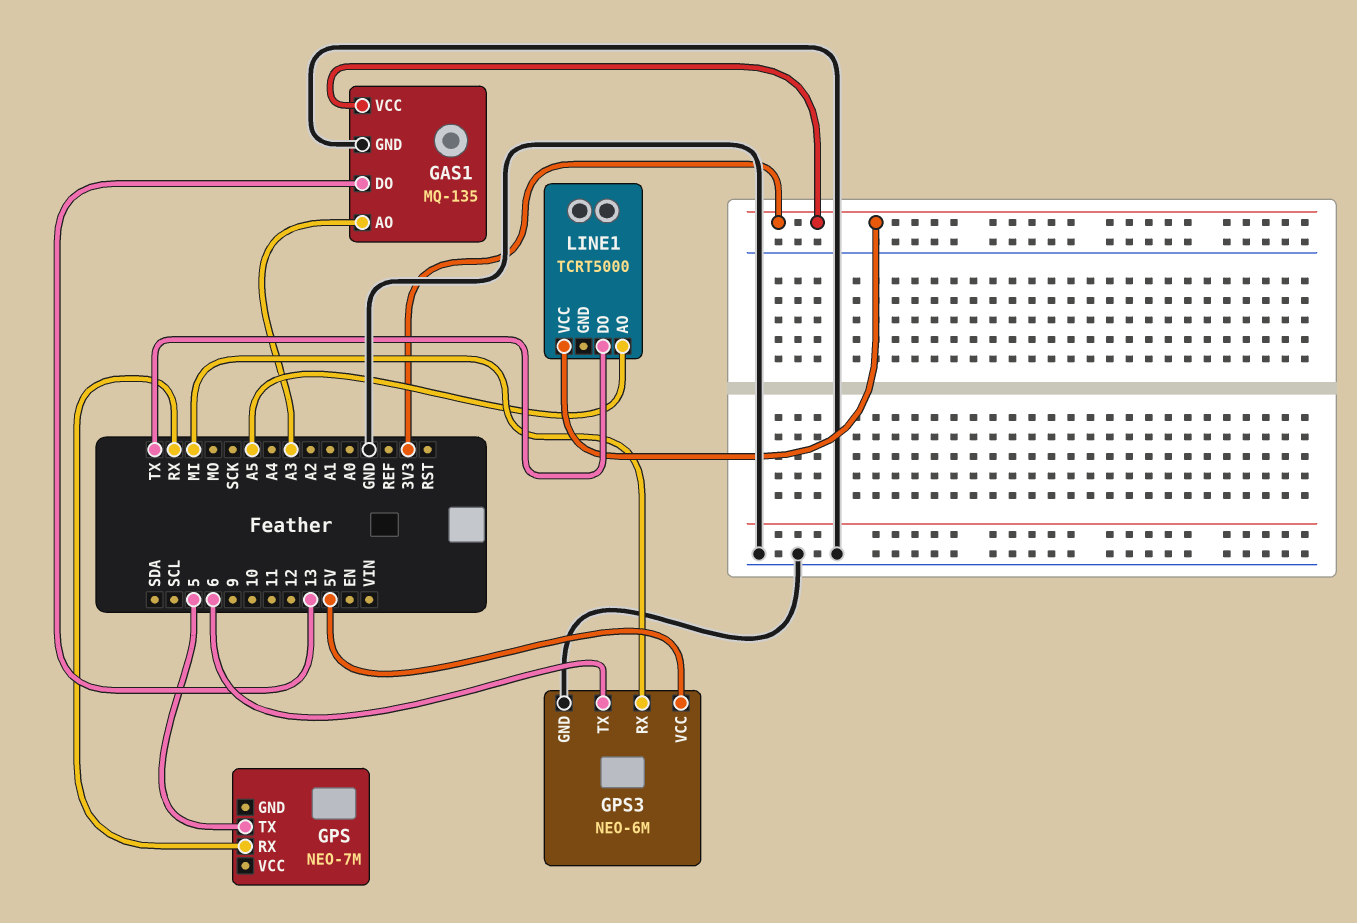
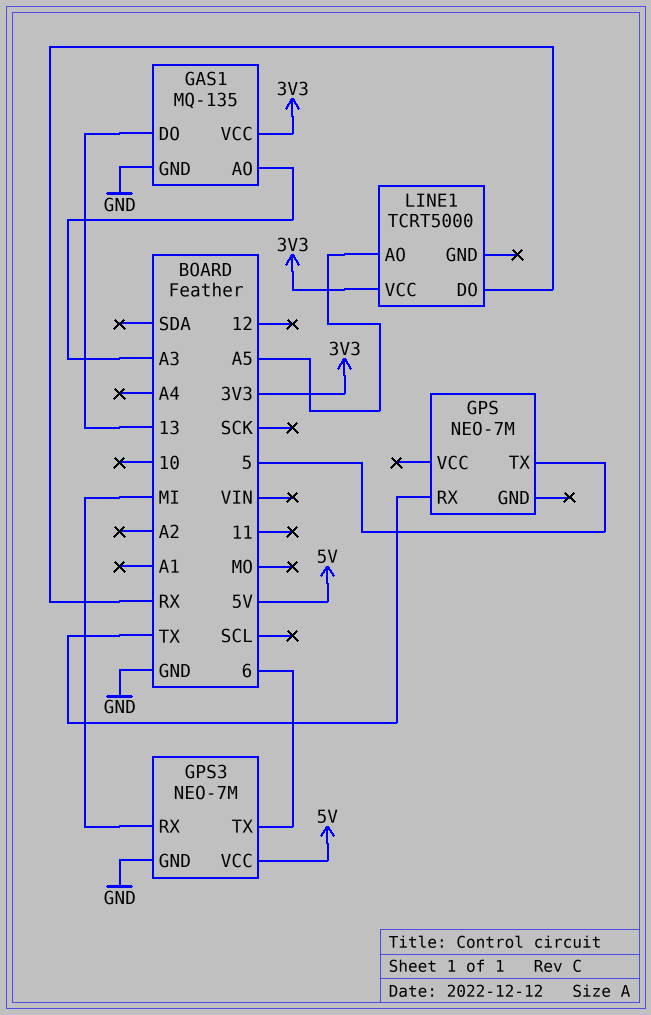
GPS pin RX: RX -> TX
GPS3: NEO-6M -> NEO-7M
LINE1 pin DO: TX -> RX

